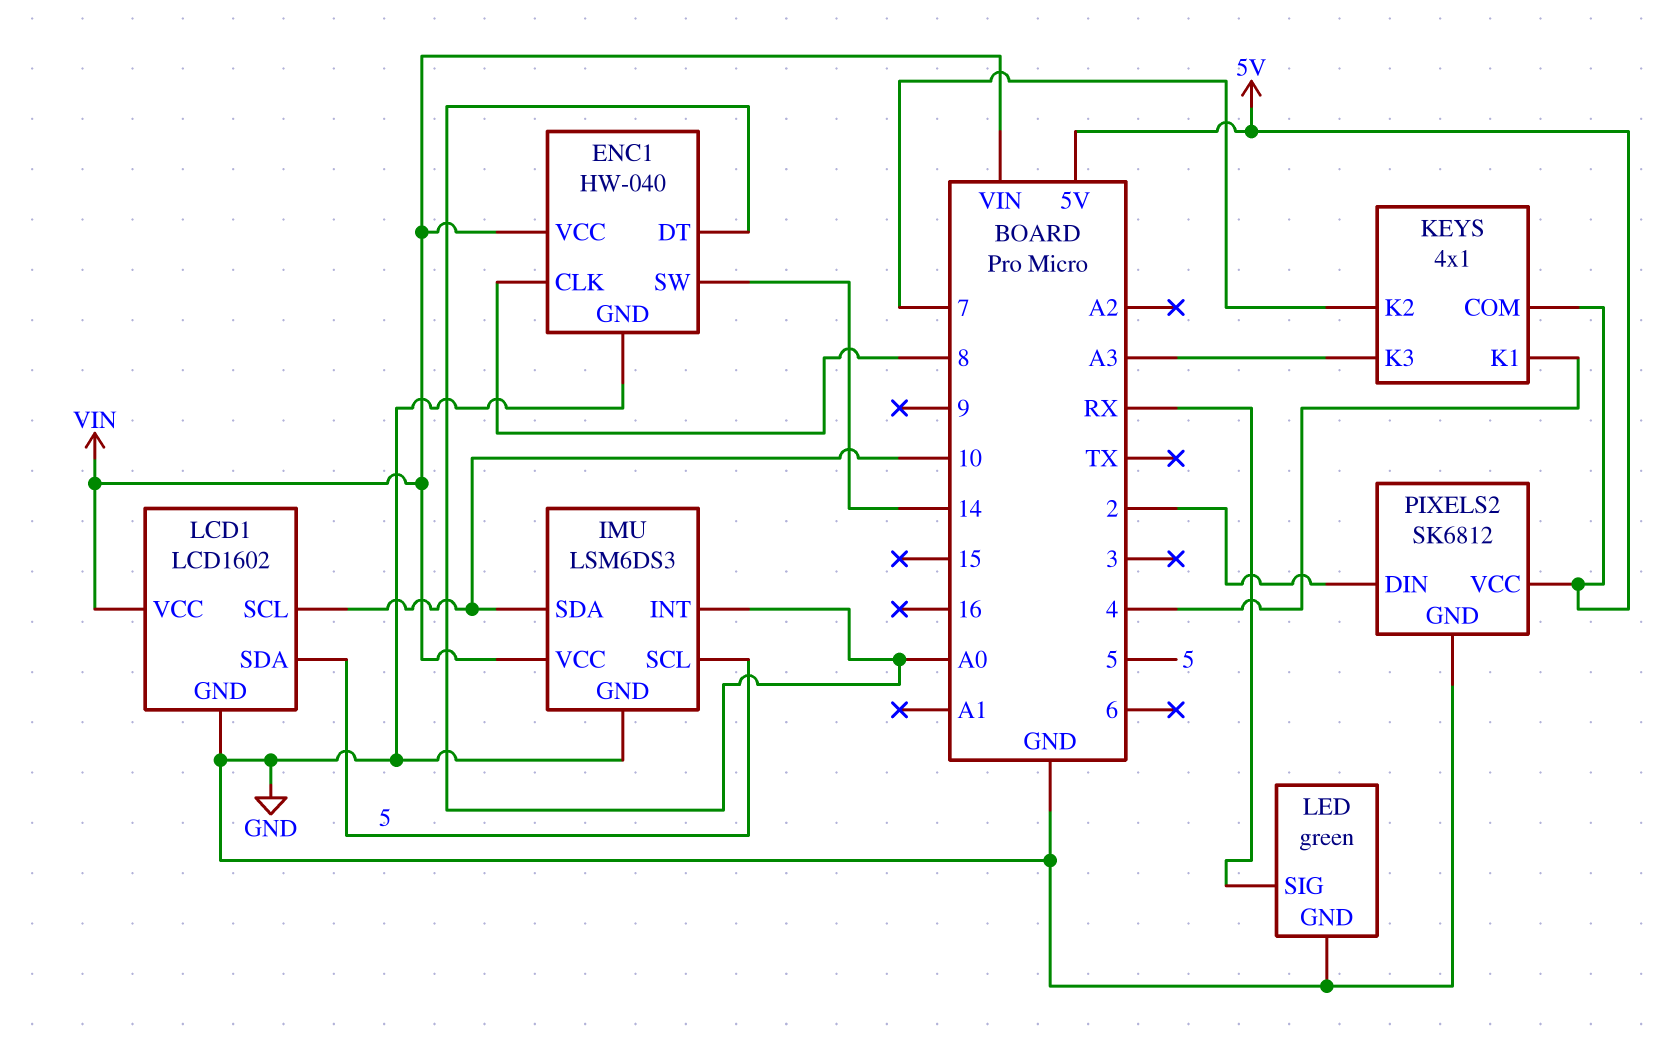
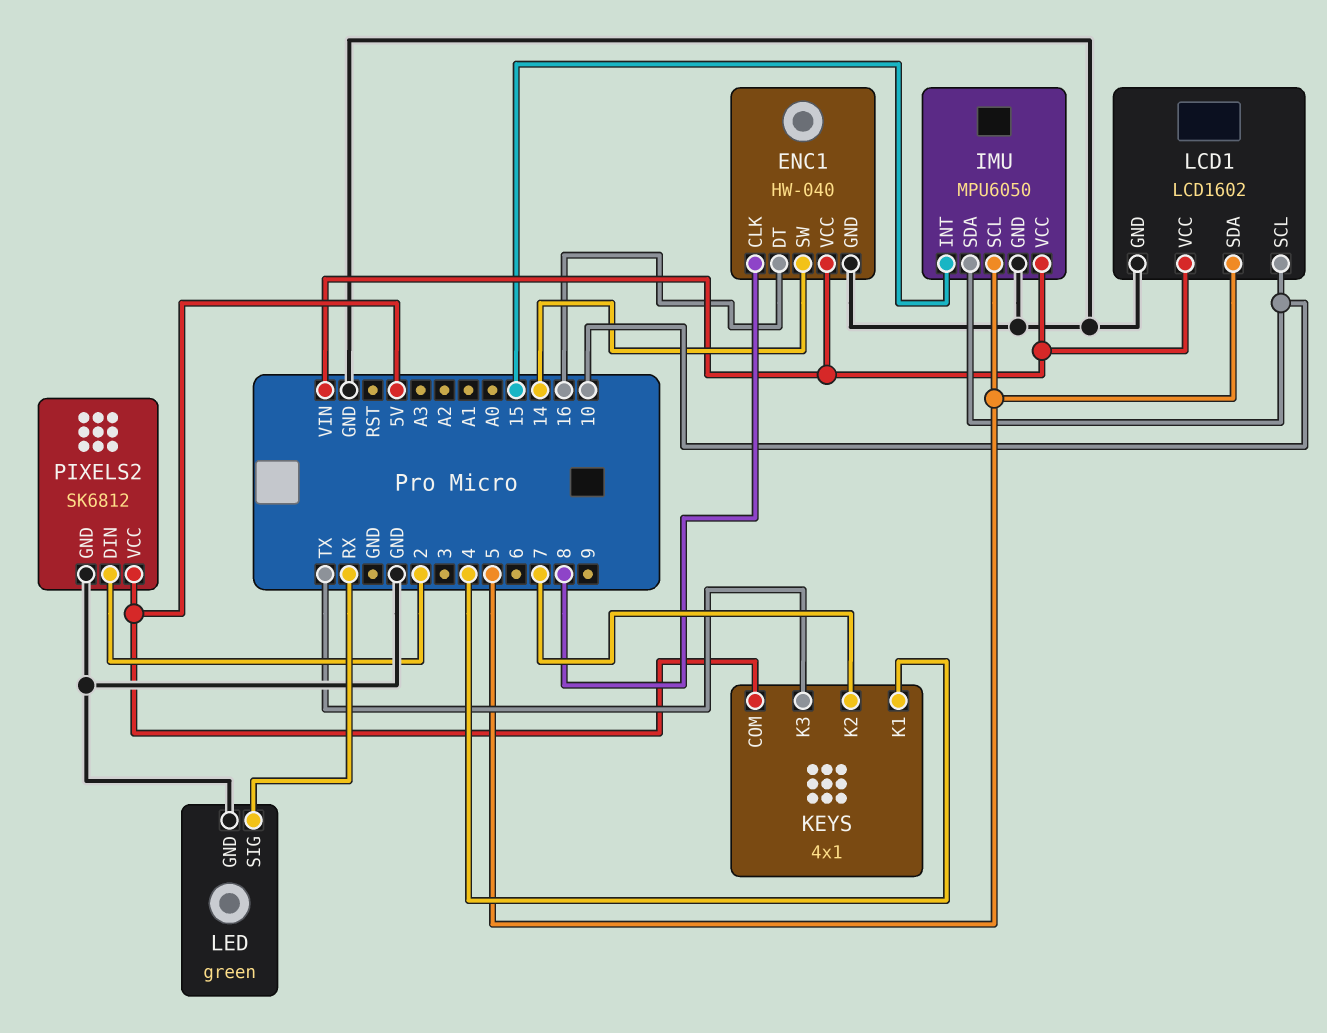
ENC1 pin DT: A0 -> 16
IMU: LSM6DS3 -> MPU6050
IMU pin INT: A0 -> 15
KEYS pin K3: A3 -> TX

